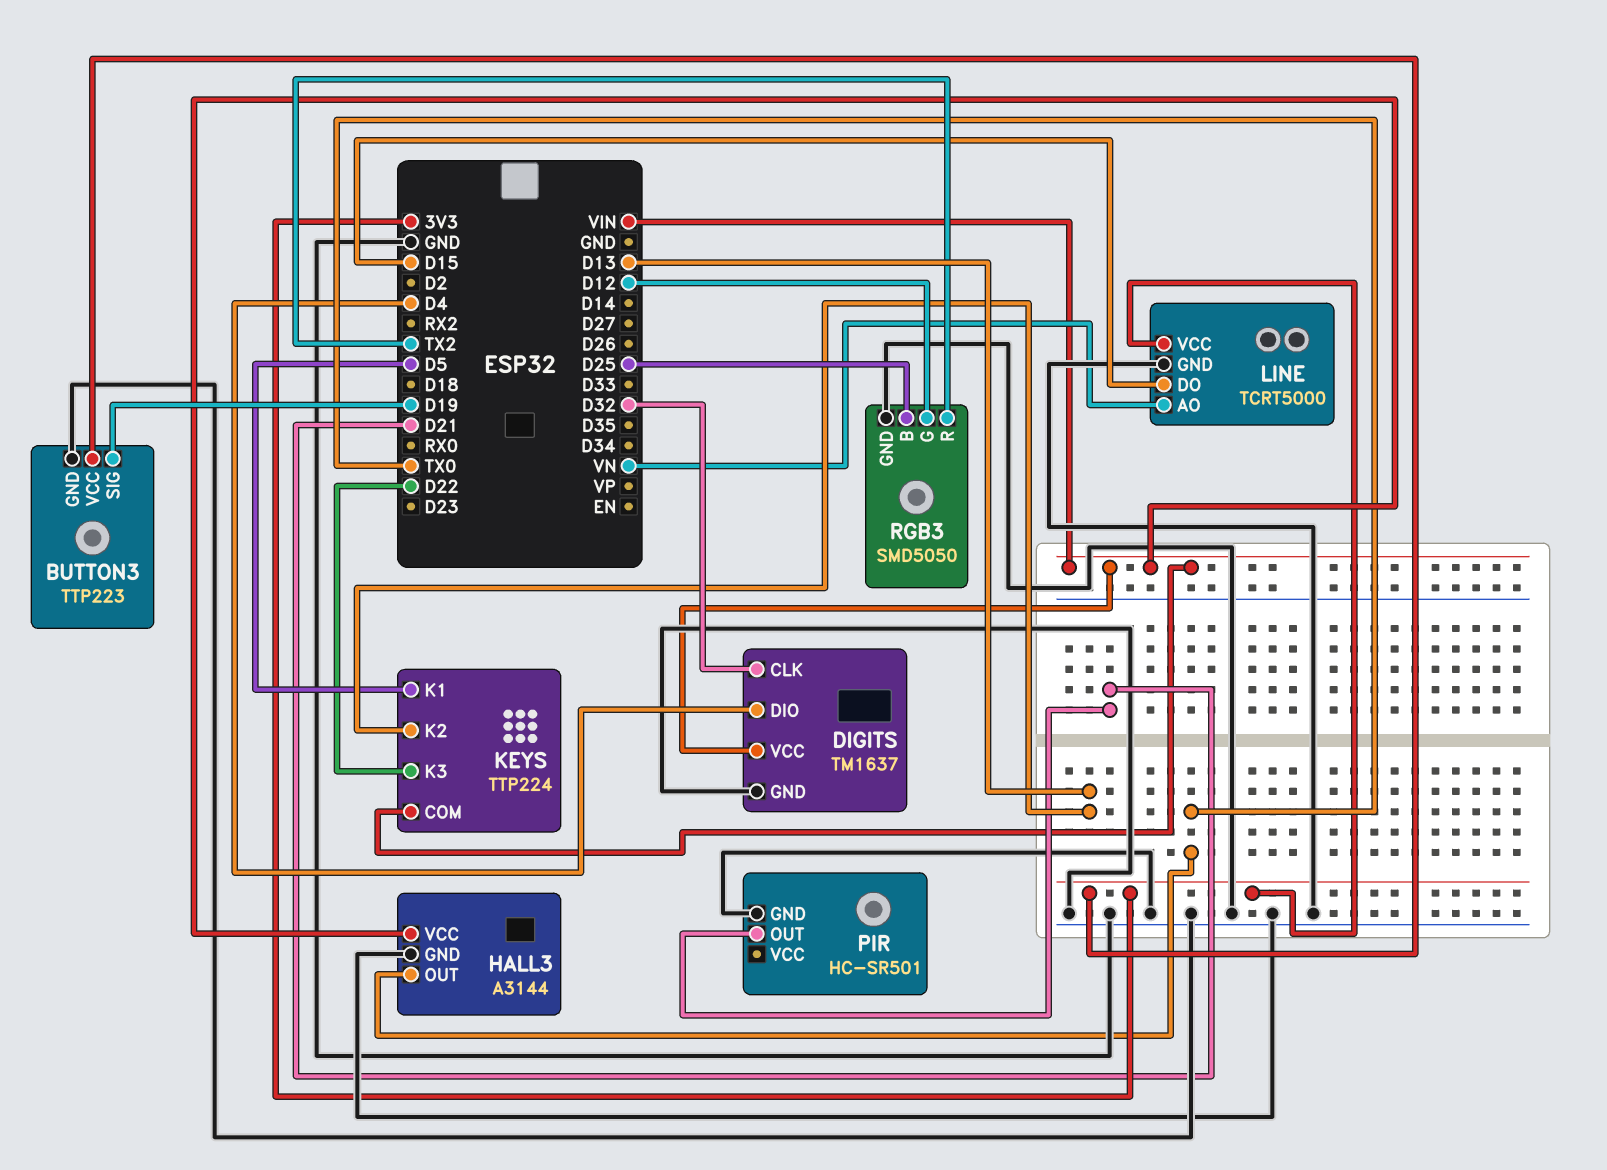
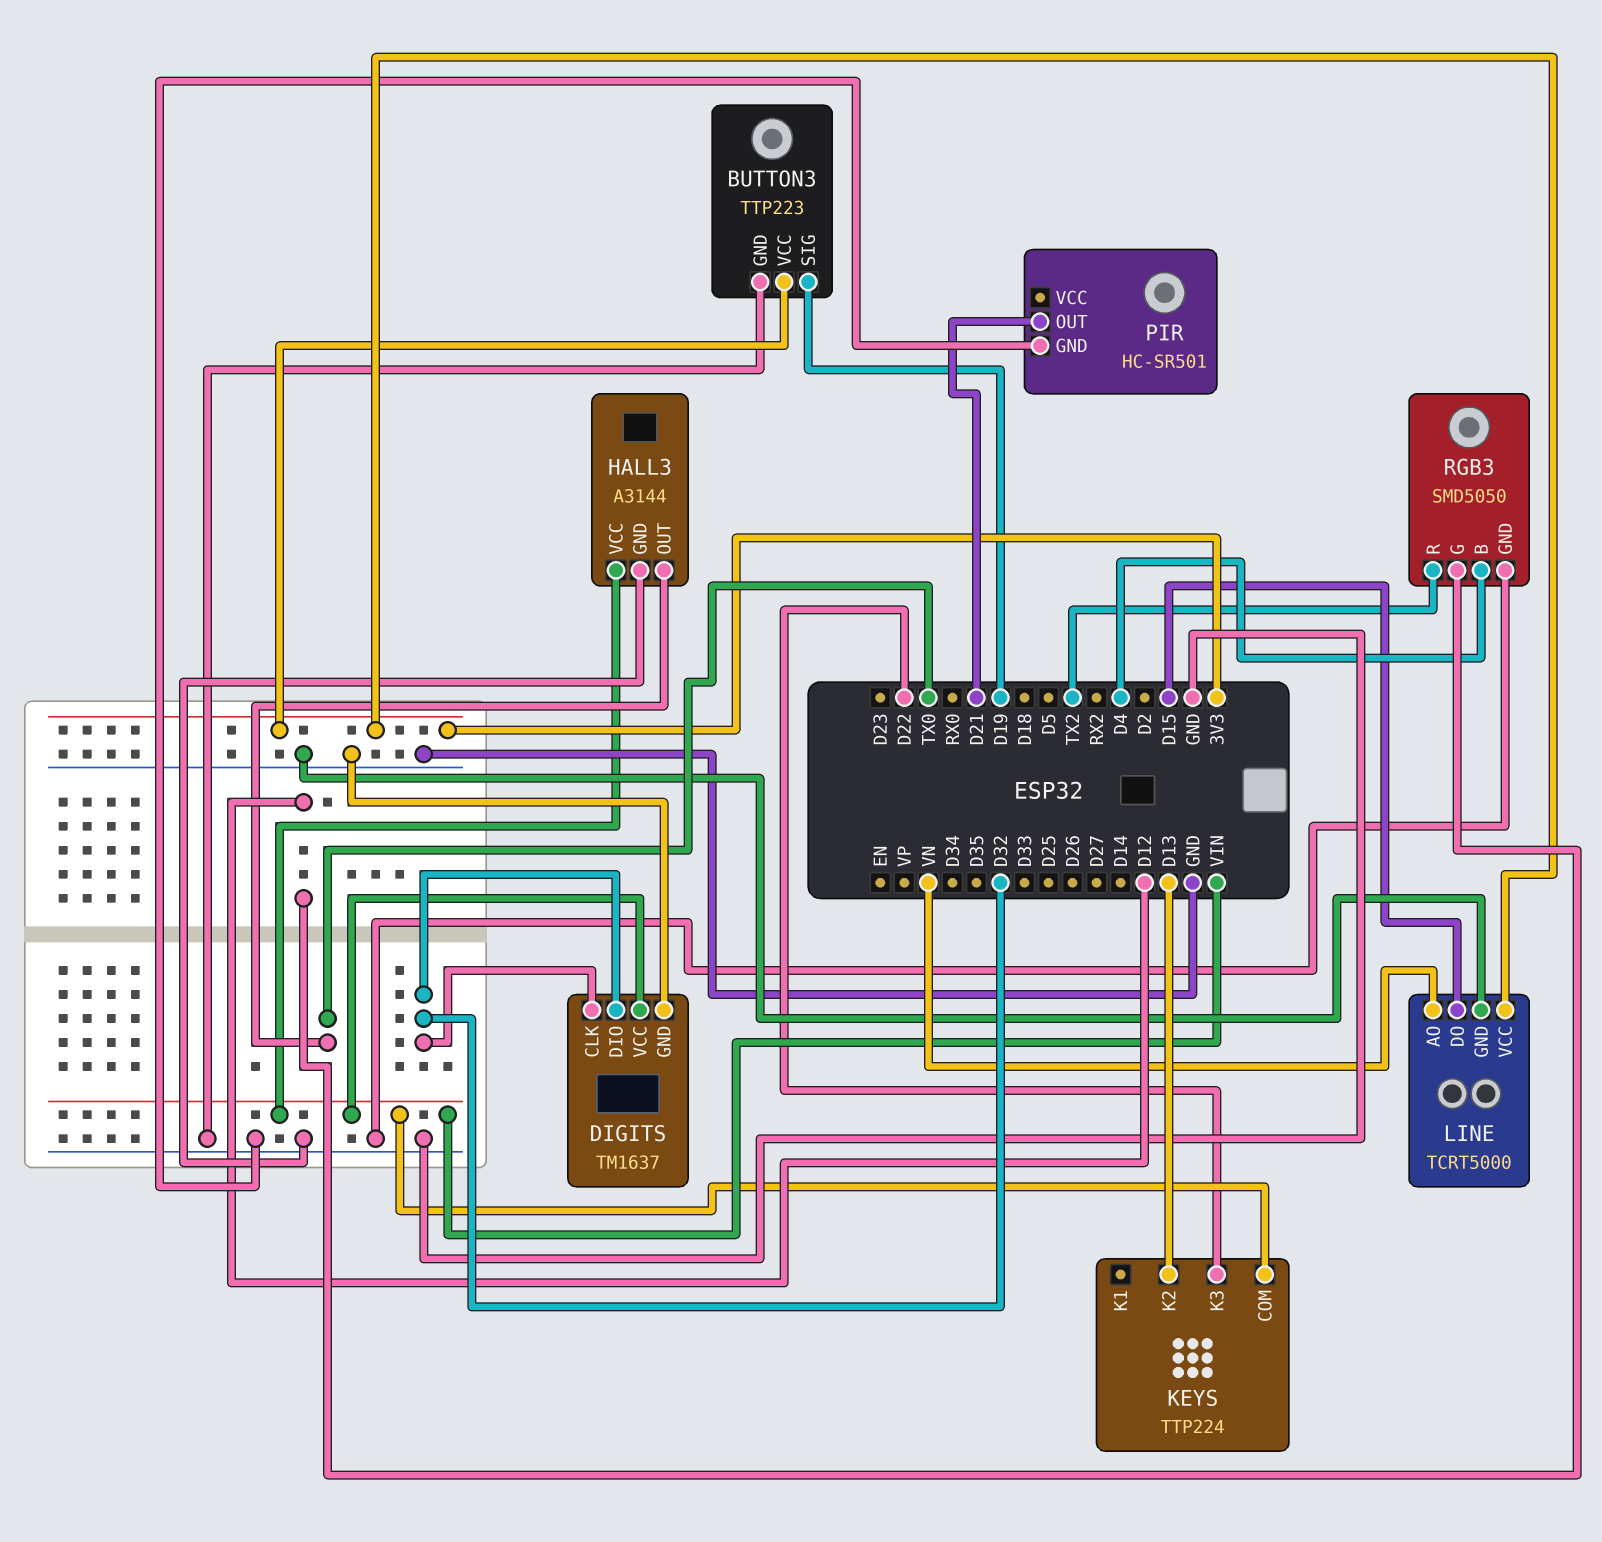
DIGITS pin DIO: D4 -> D32
KEYS pin K1: D5 -> none
RGB3 pin B: D25 -> D4

